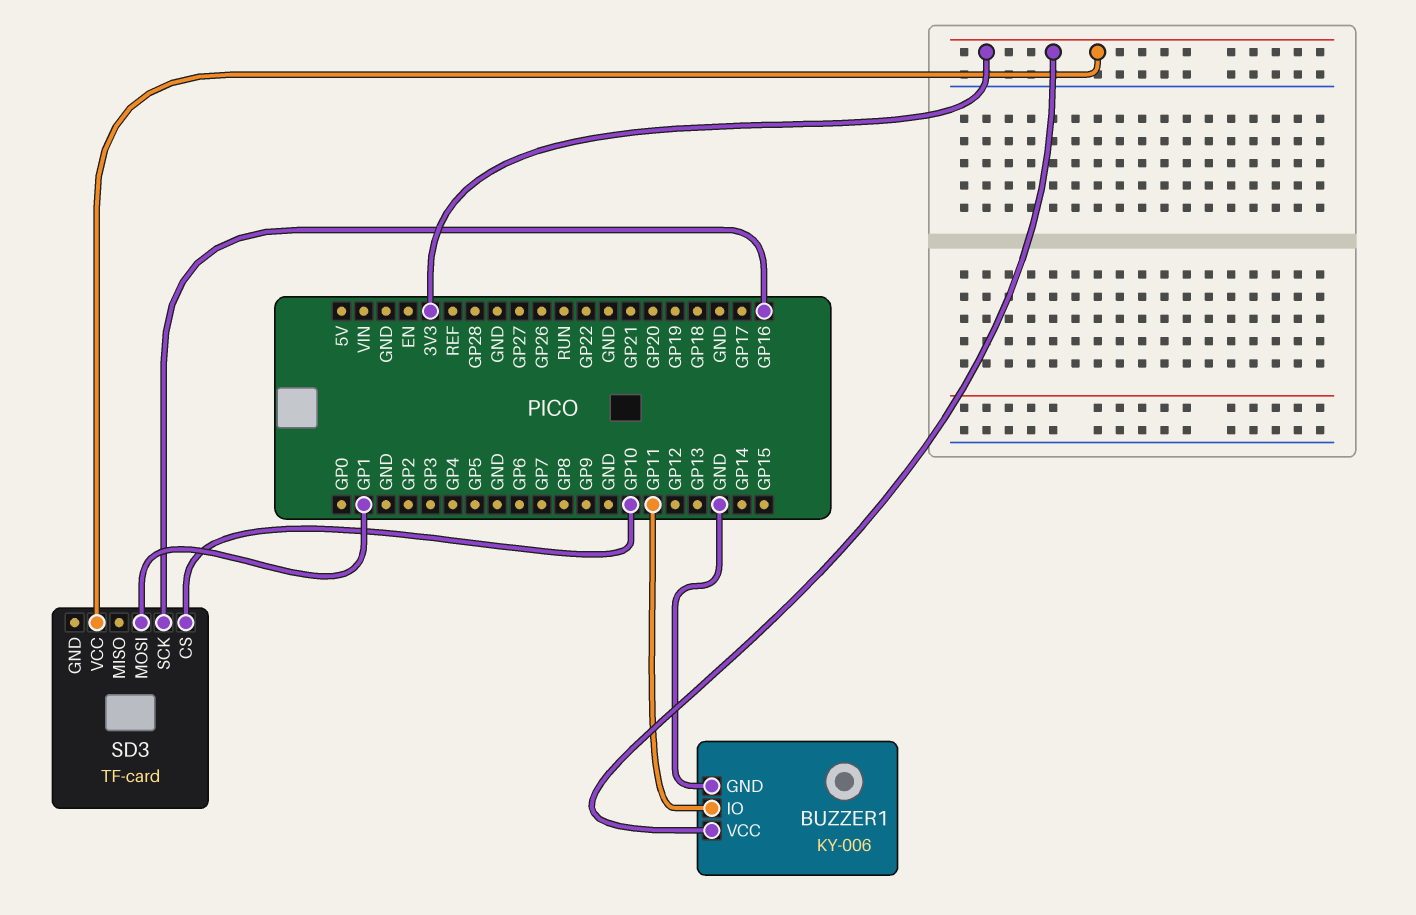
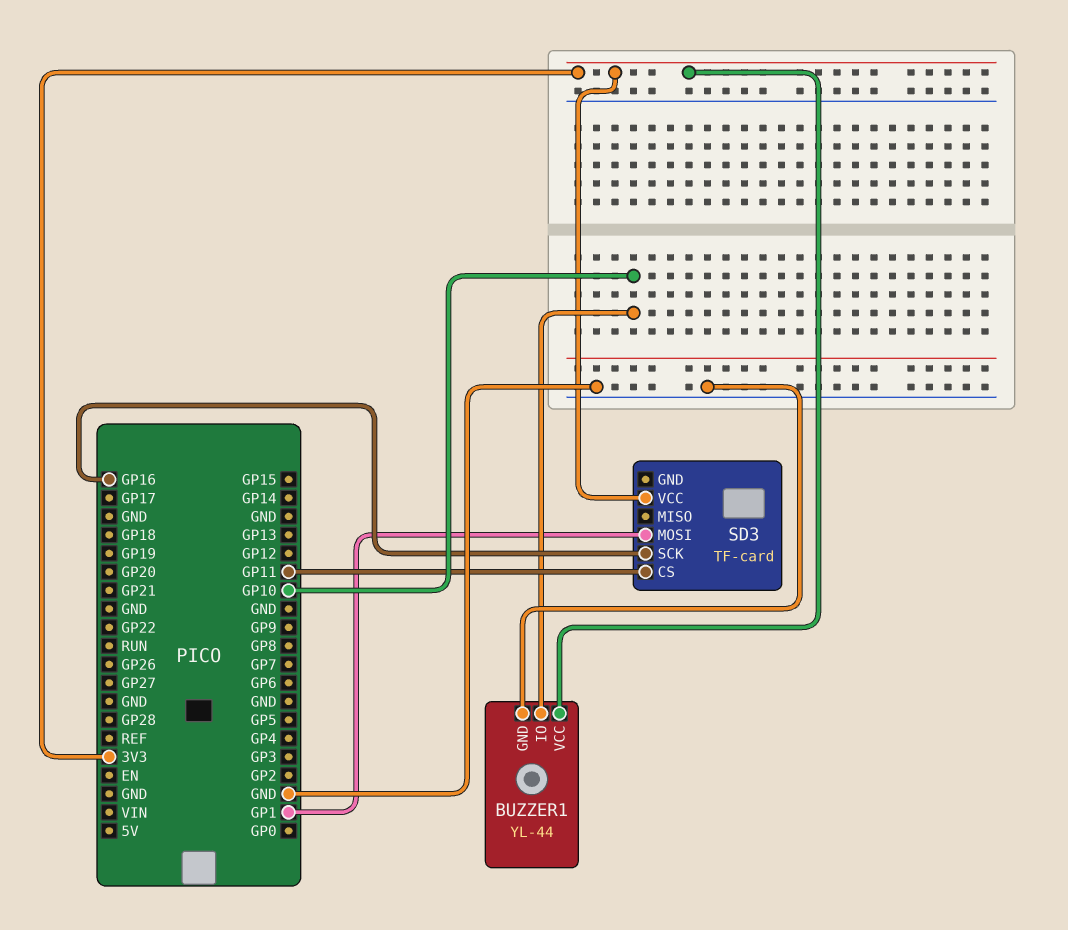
BUZZER1: KY-006 -> YL-44
BUZZER1 pin IO: GP11 -> GP10
SD3 pin CS: GP10 -> GP11

